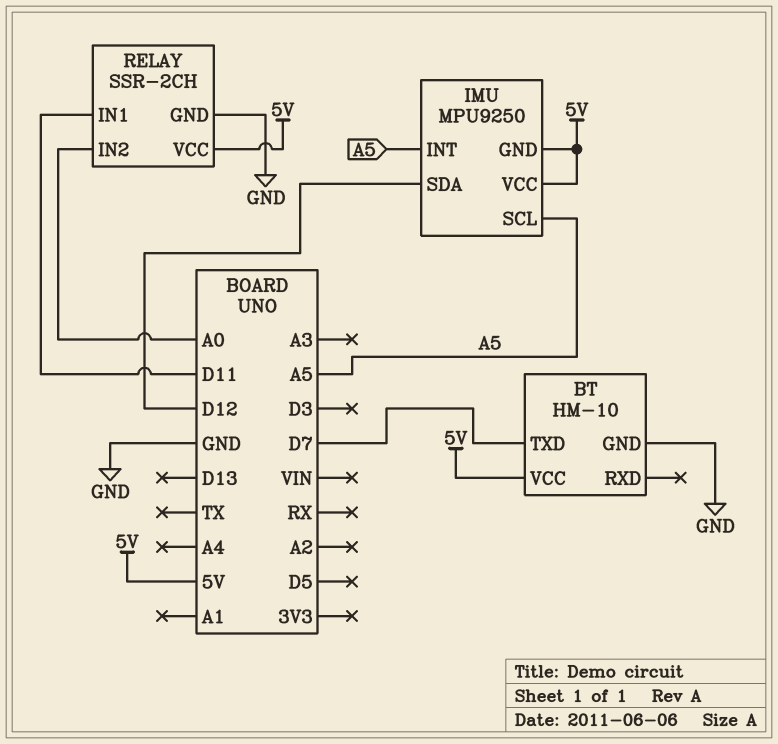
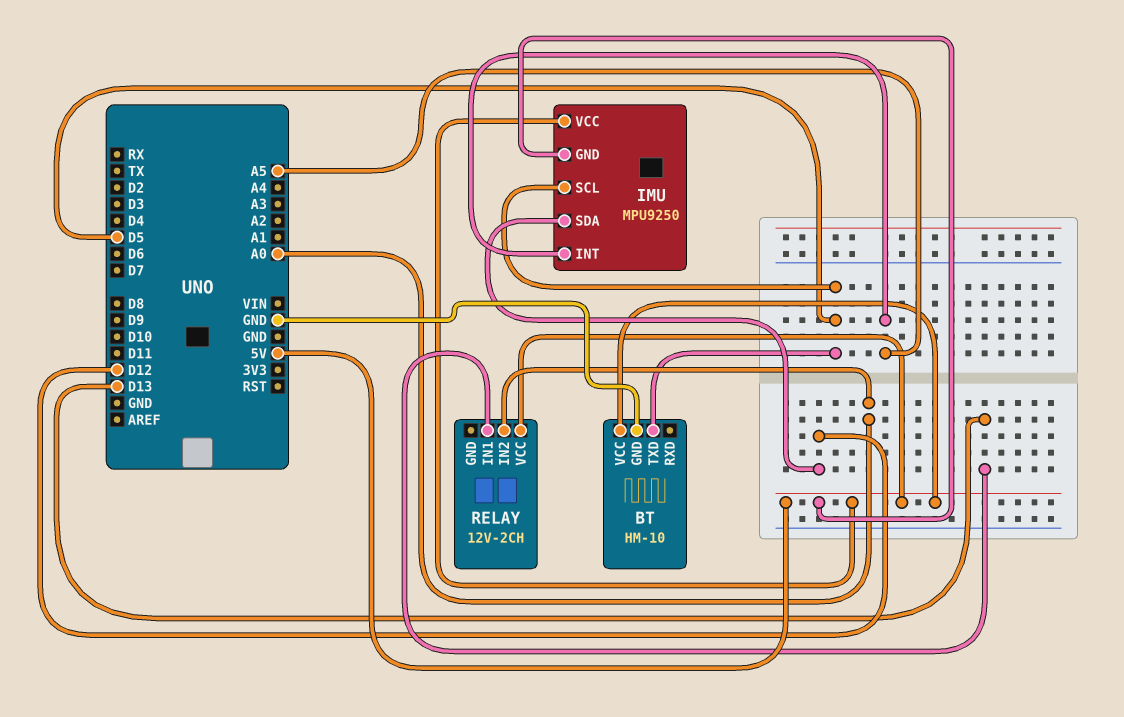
BT pin TXD: D7 -> D5
IMU pin SCL: A5 -> D5
RELAY: SSR-2CH -> 12V-2CH
RELAY pin GND: GND -> none
RELAY pin IN1: D11 -> D13

